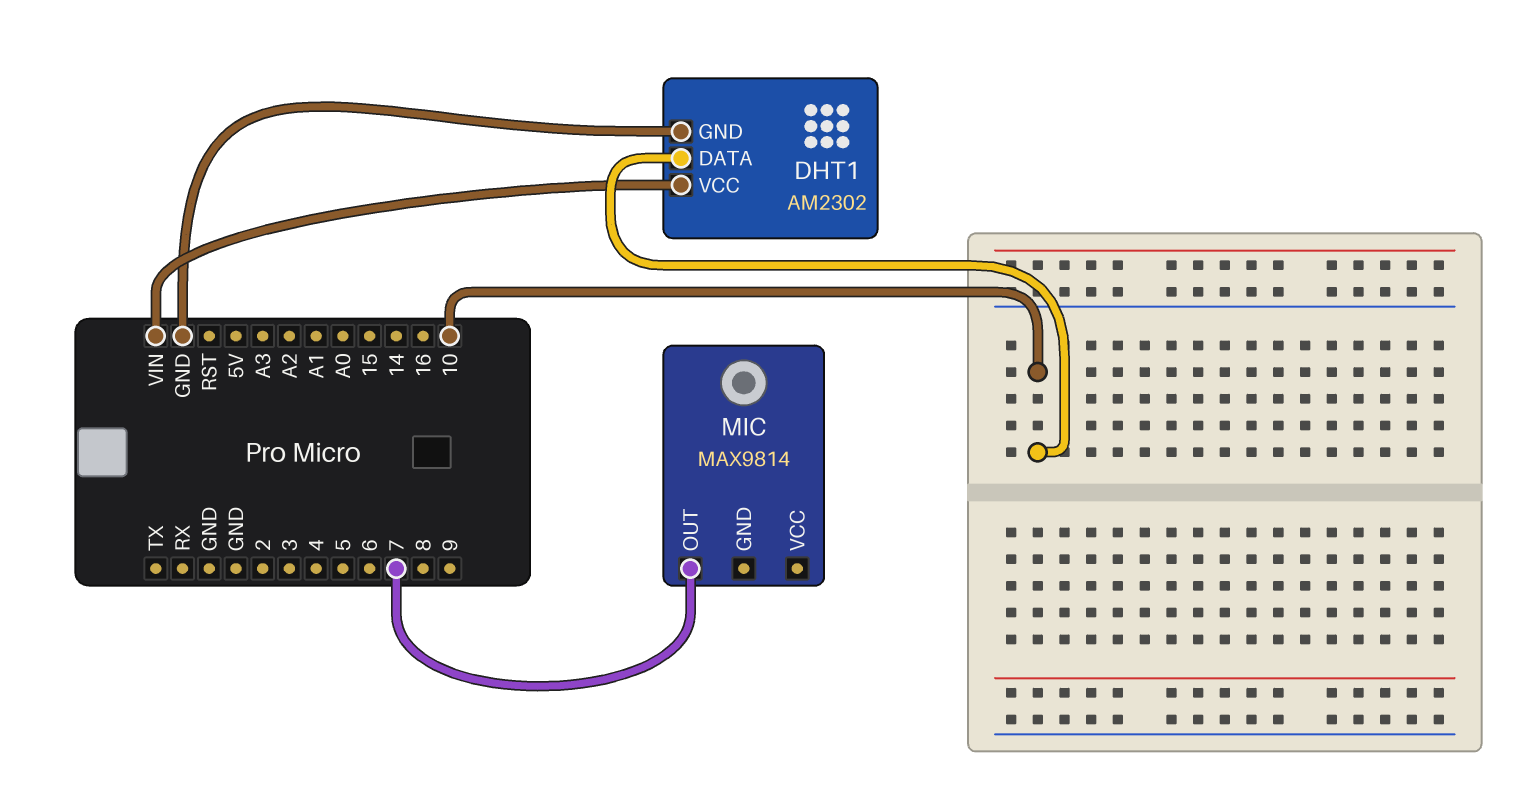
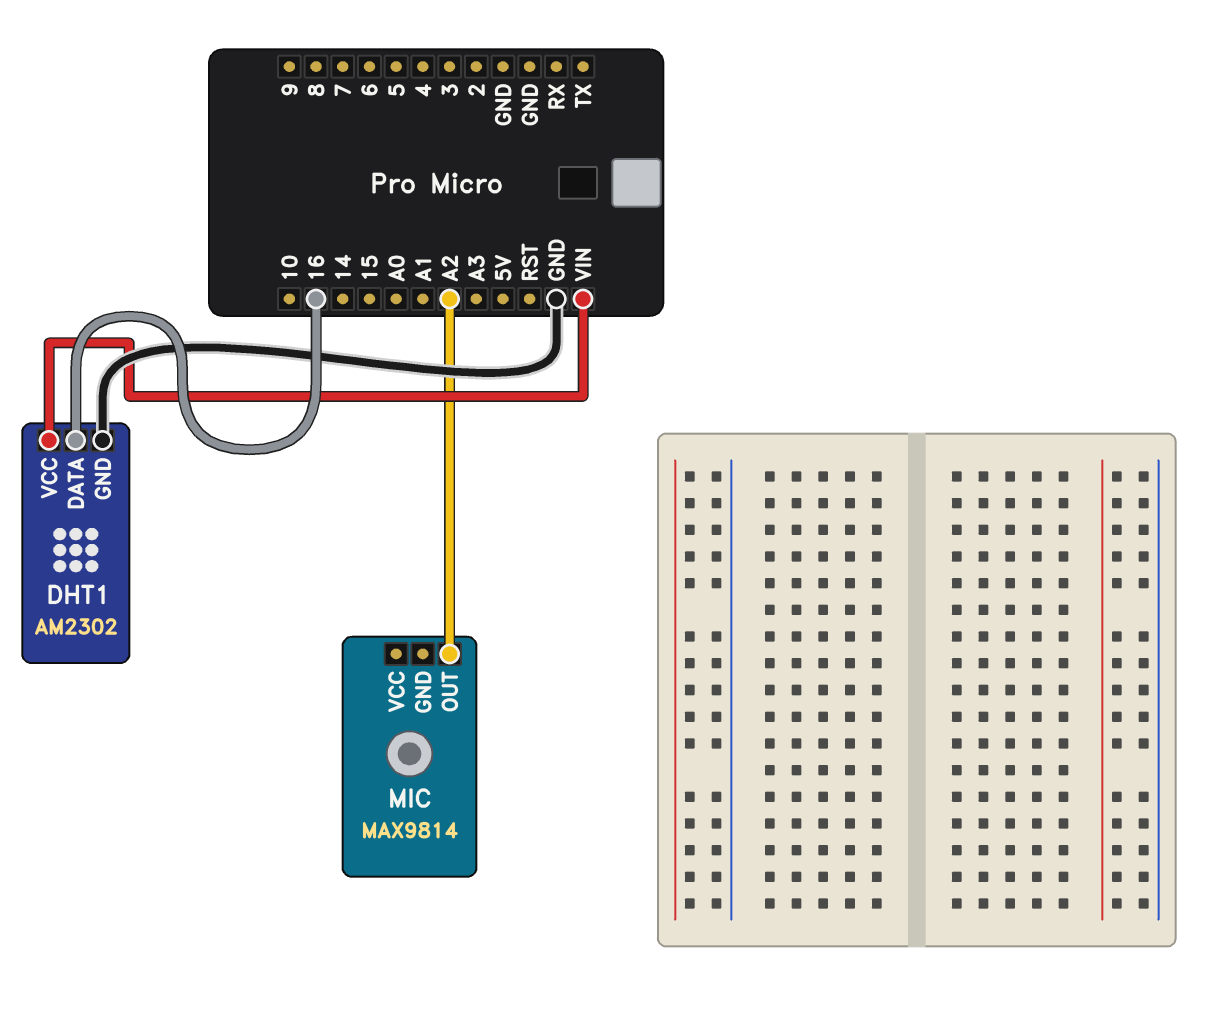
DHT1 pin DATA: 10 -> 16
MIC pin OUT: 7 -> A2

